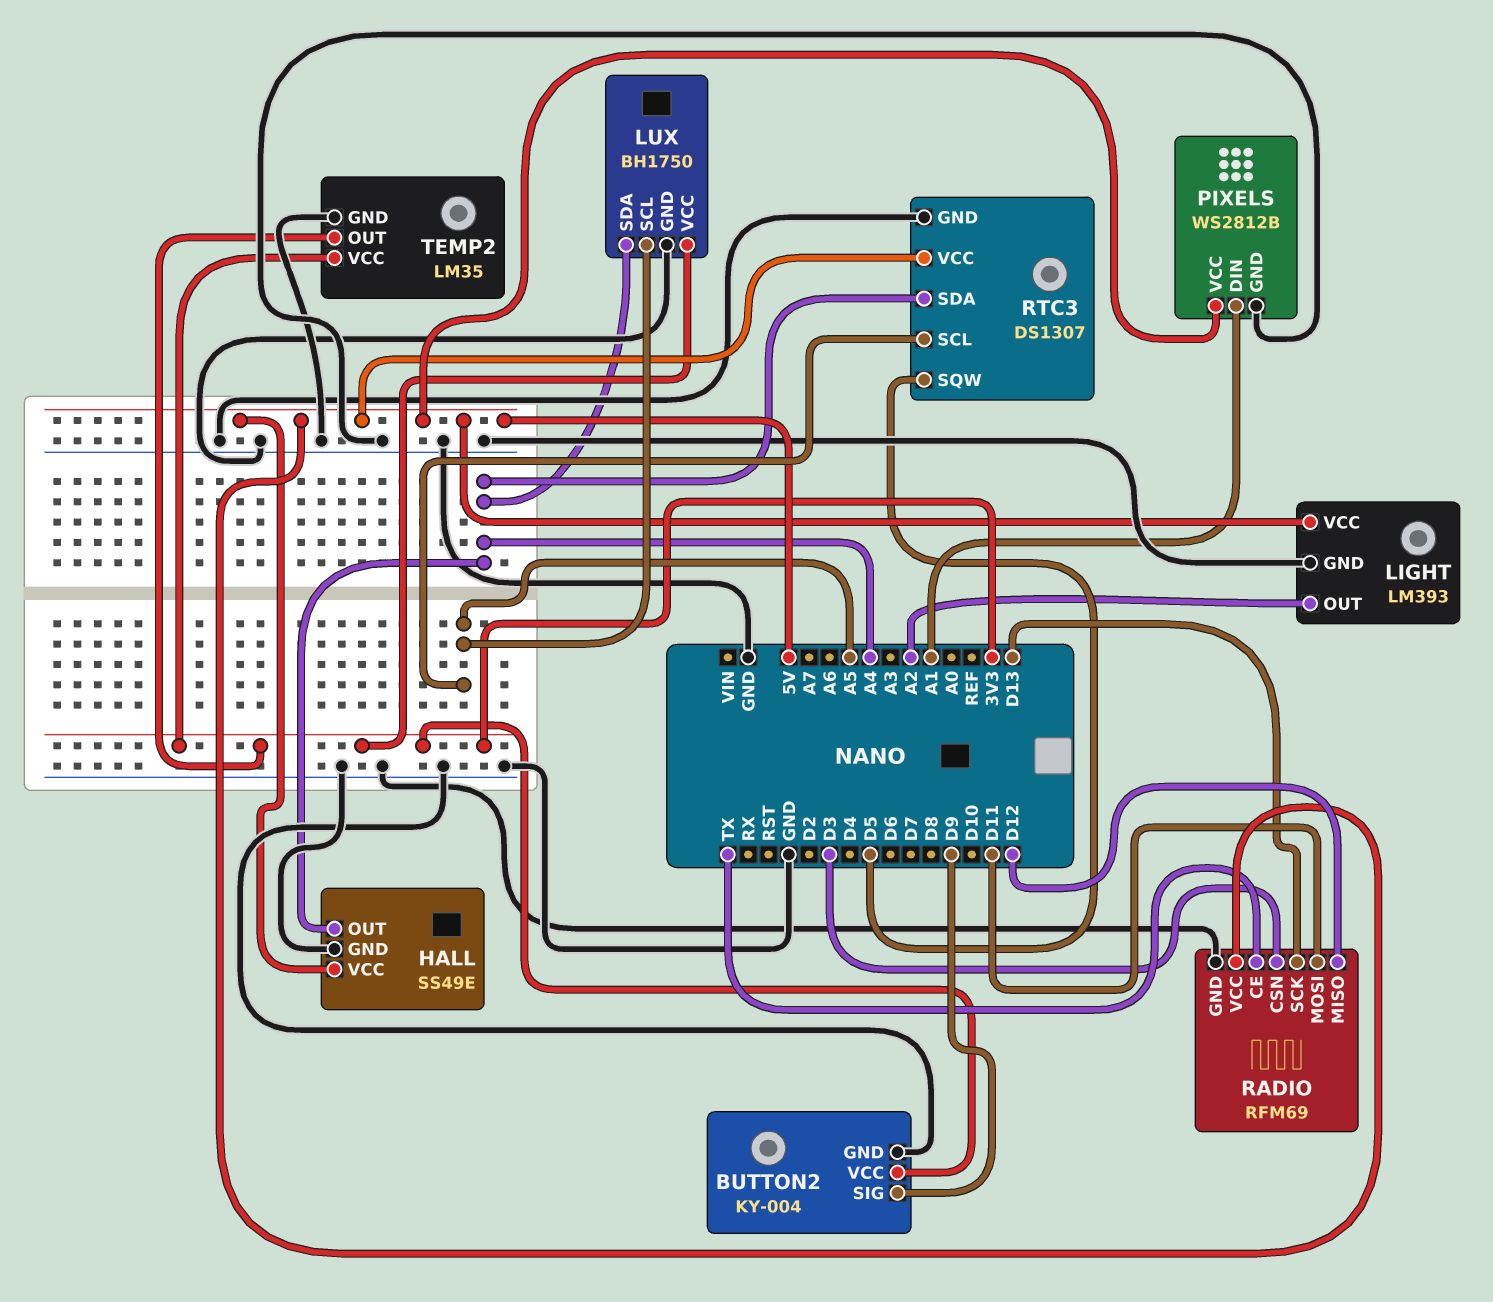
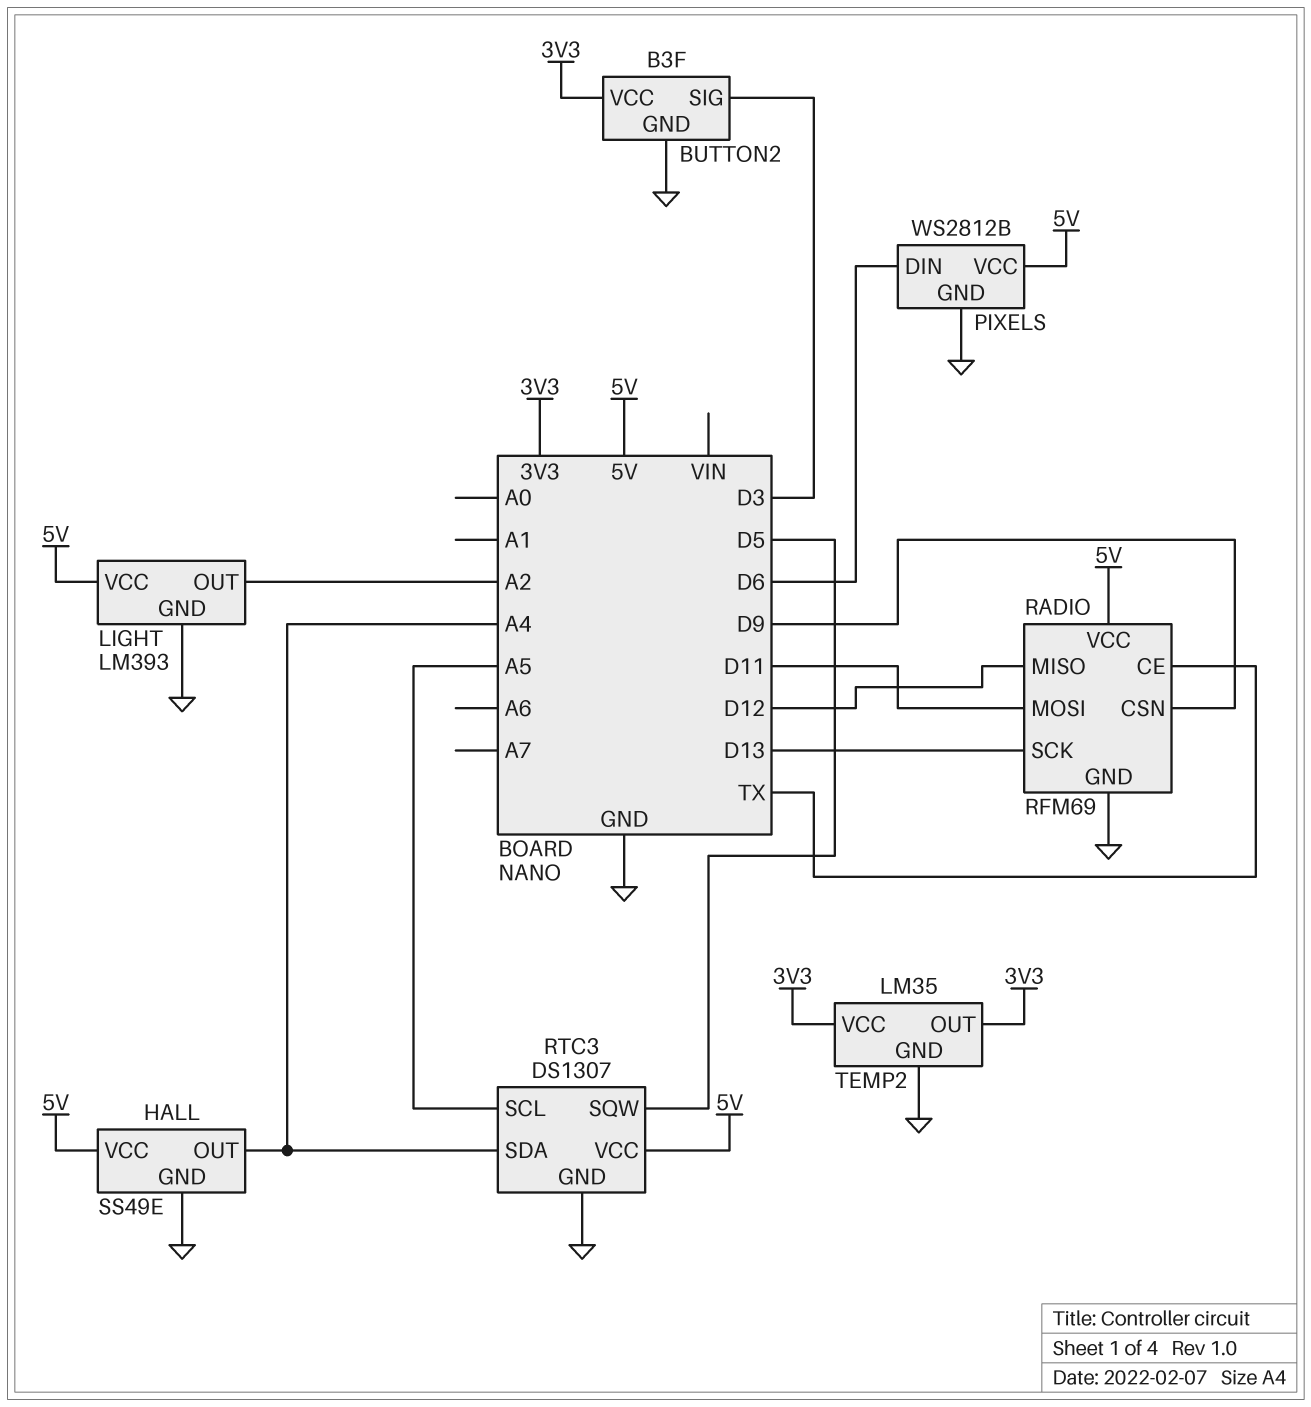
BUTTON2: KY-004 -> B3F
BUTTON2 pin SIG: D9 -> D3
LUX: BH1750 -> none
LUX pin GND: GND -> none
LUX pin SCL: A5 -> none
LUX pin SDA: A4 -> none
LUX pin VCC: 3V3 -> none
PIXELS pin DIN: A1 -> D6
RADIO pin CSN: D3 -> D9

